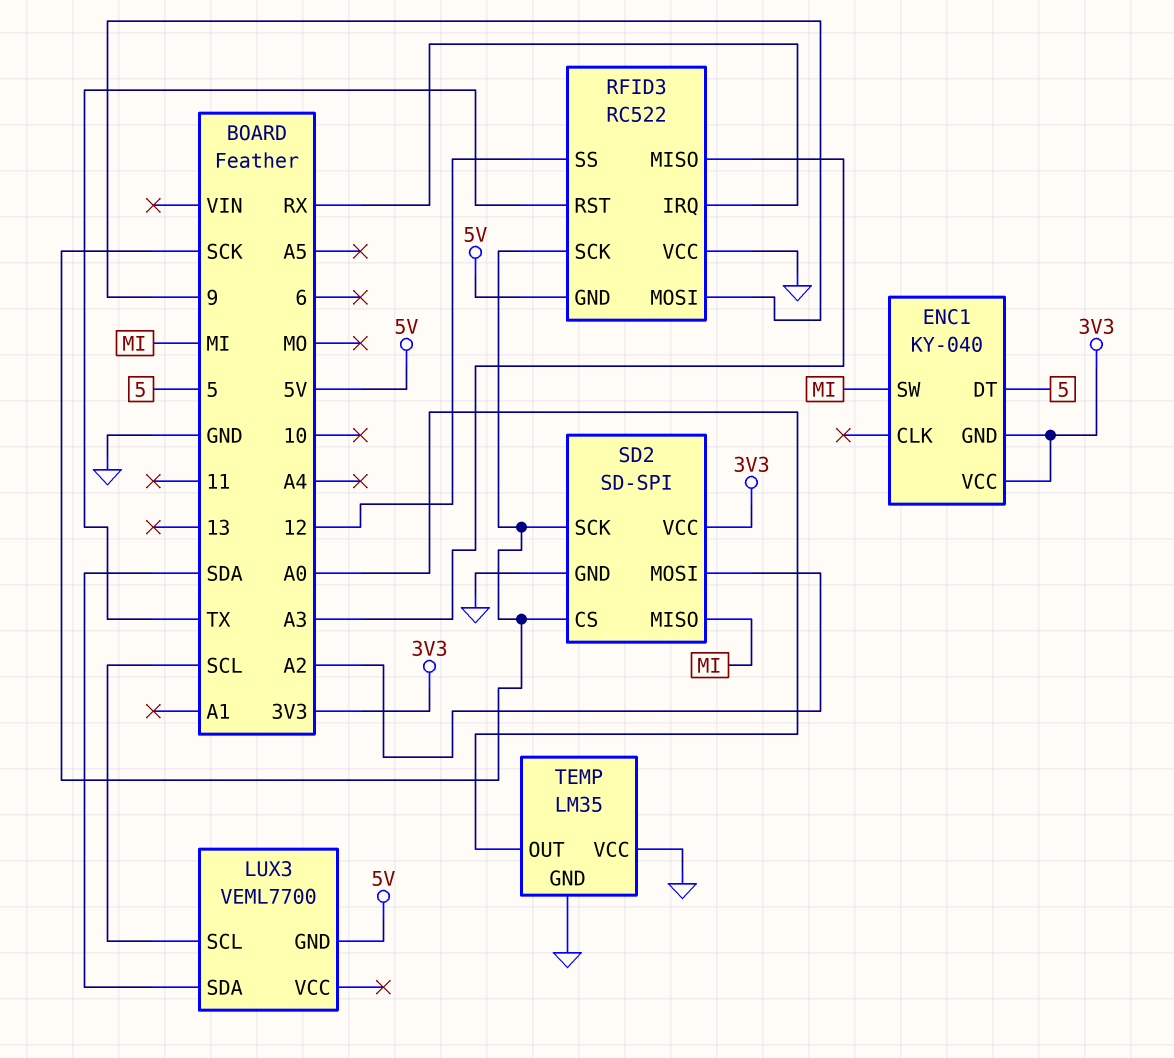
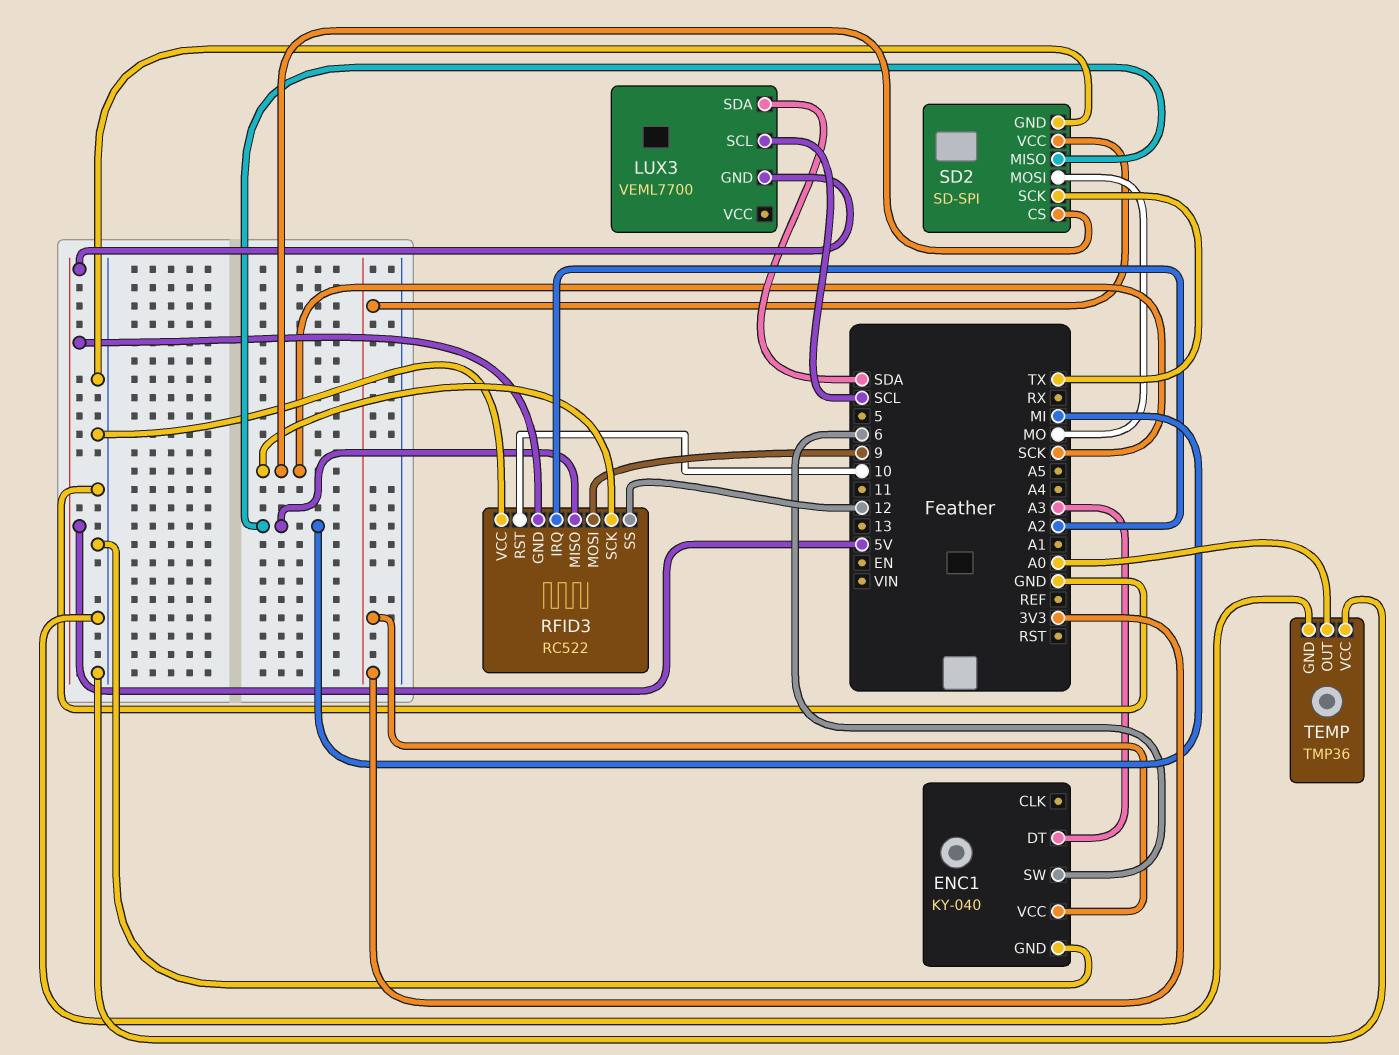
ENC1 pin DT: 5 -> A3
ENC1 pin GND: 3V3 -> GND
ENC1 pin SW: MI -> 6
RFID3 pin IRQ: RX -> A2
RFID3 pin MISO: A3 -> MI
RFID3 pin RST: TX -> 10
SD2 pin MOSI: A2 -> MO
SD2 pin SCK: SCK -> TX
TEMP: LM35 -> TMP36

